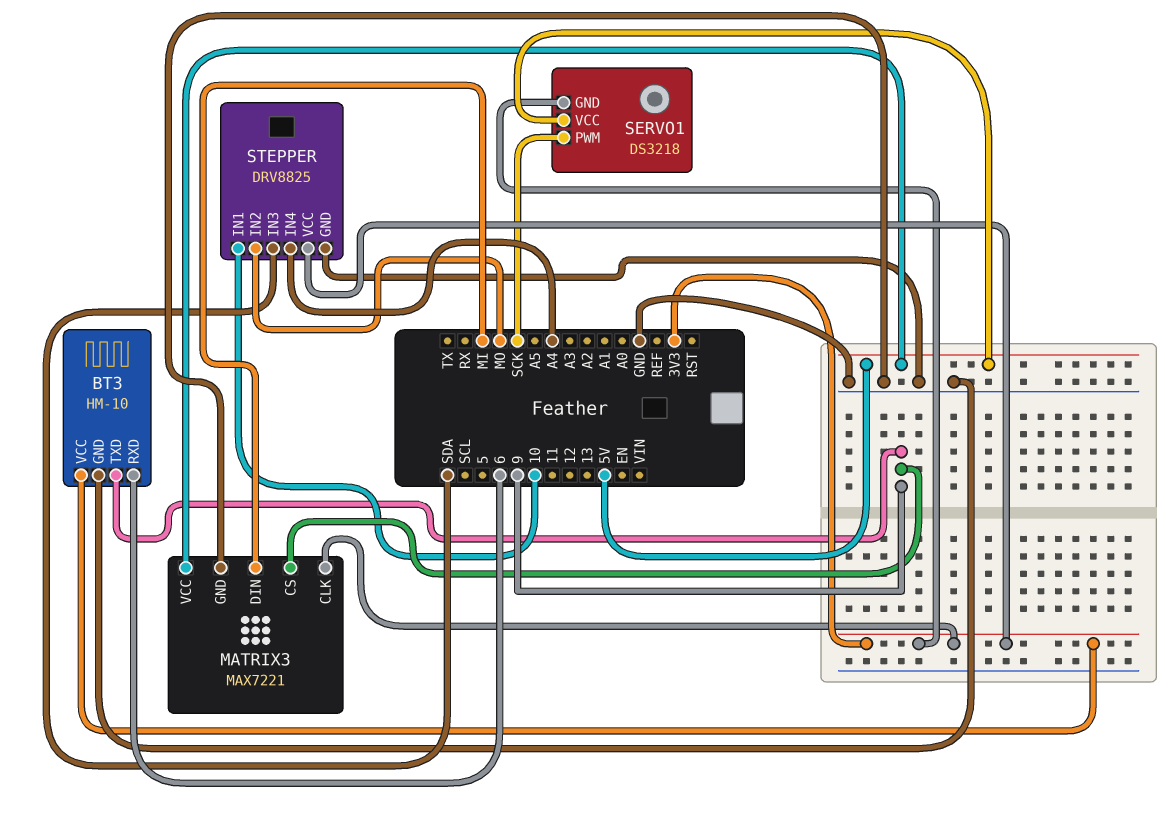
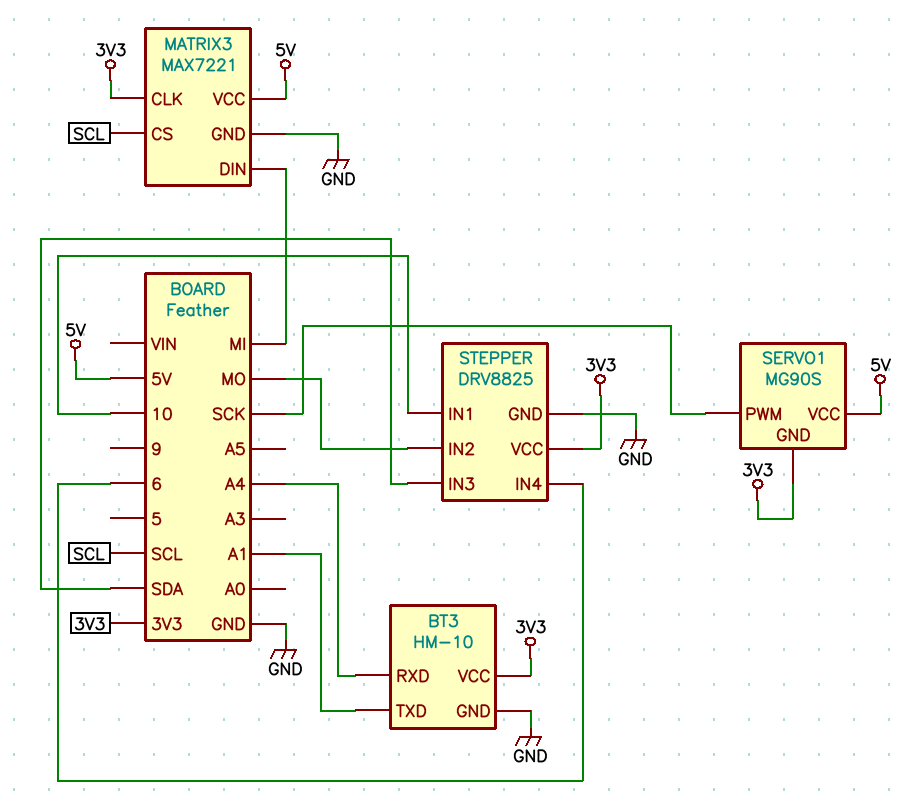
BT3 pin RXD: 6 -> A4
BT3 pin TXD: 9 -> A1
MATRIX3 pin CS: 9 -> SCL
SERVO1: DS3218 -> MG90S
STEPPER pin IN4: A4 -> 6

